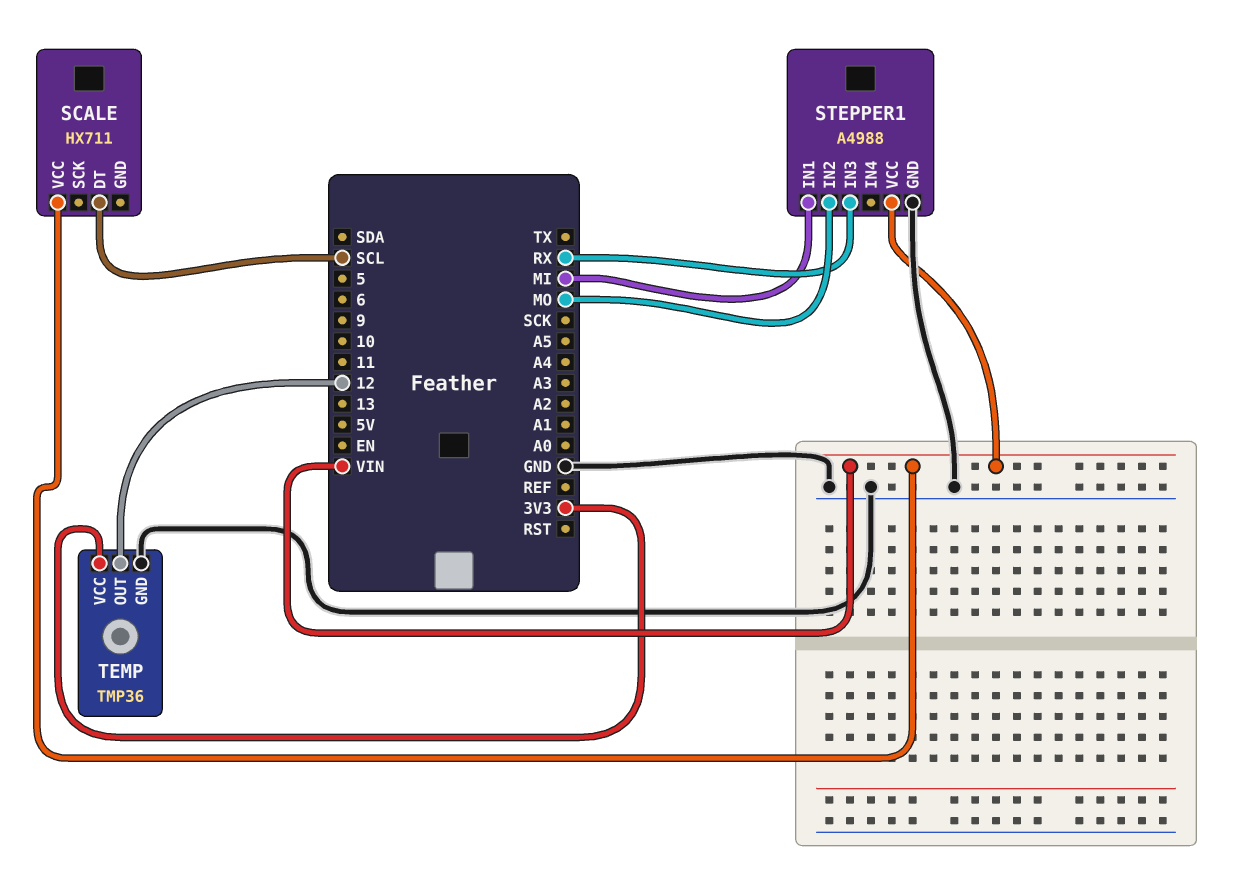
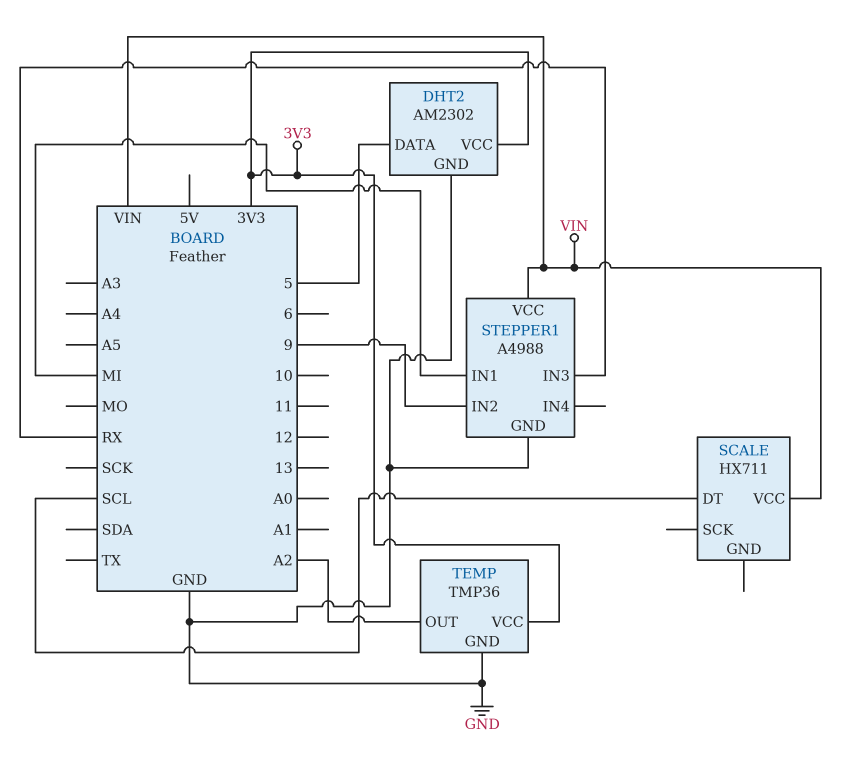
DHT2: none -> AM2302
DHT2 pin DATA: none -> 5
DHT2 pin GND: none -> GND
DHT2 pin VCC: none -> 3V3
STEPPER1 pin IN2: MO -> 9
TEMP pin OUT: 12 -> A2

